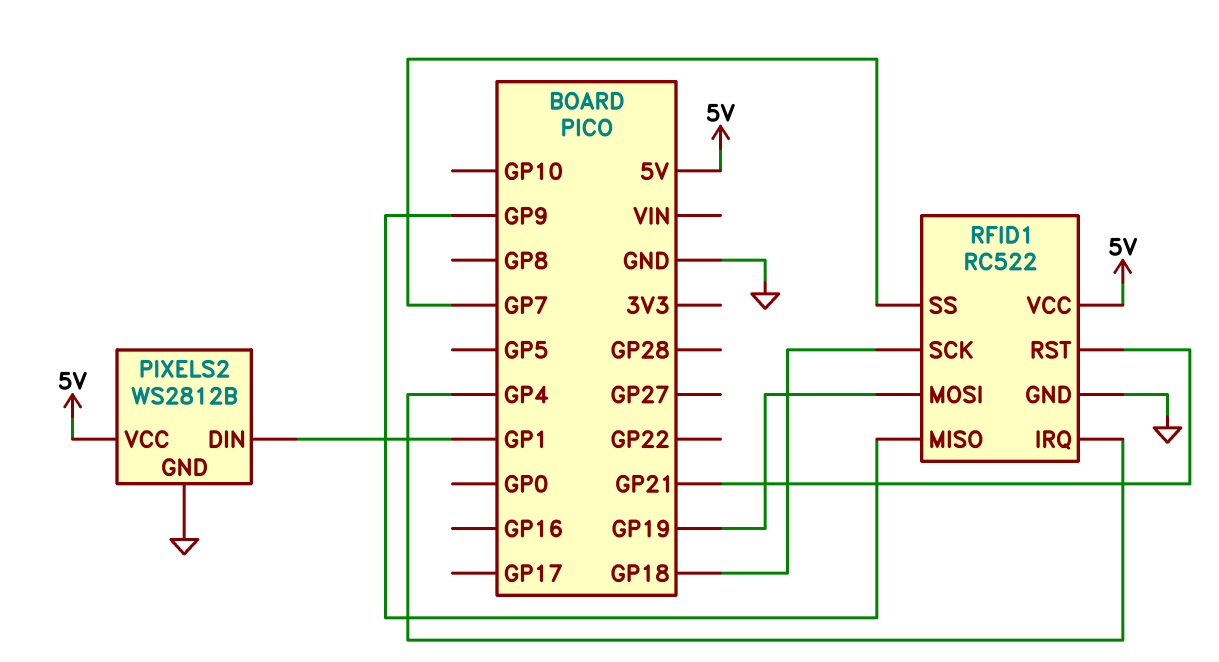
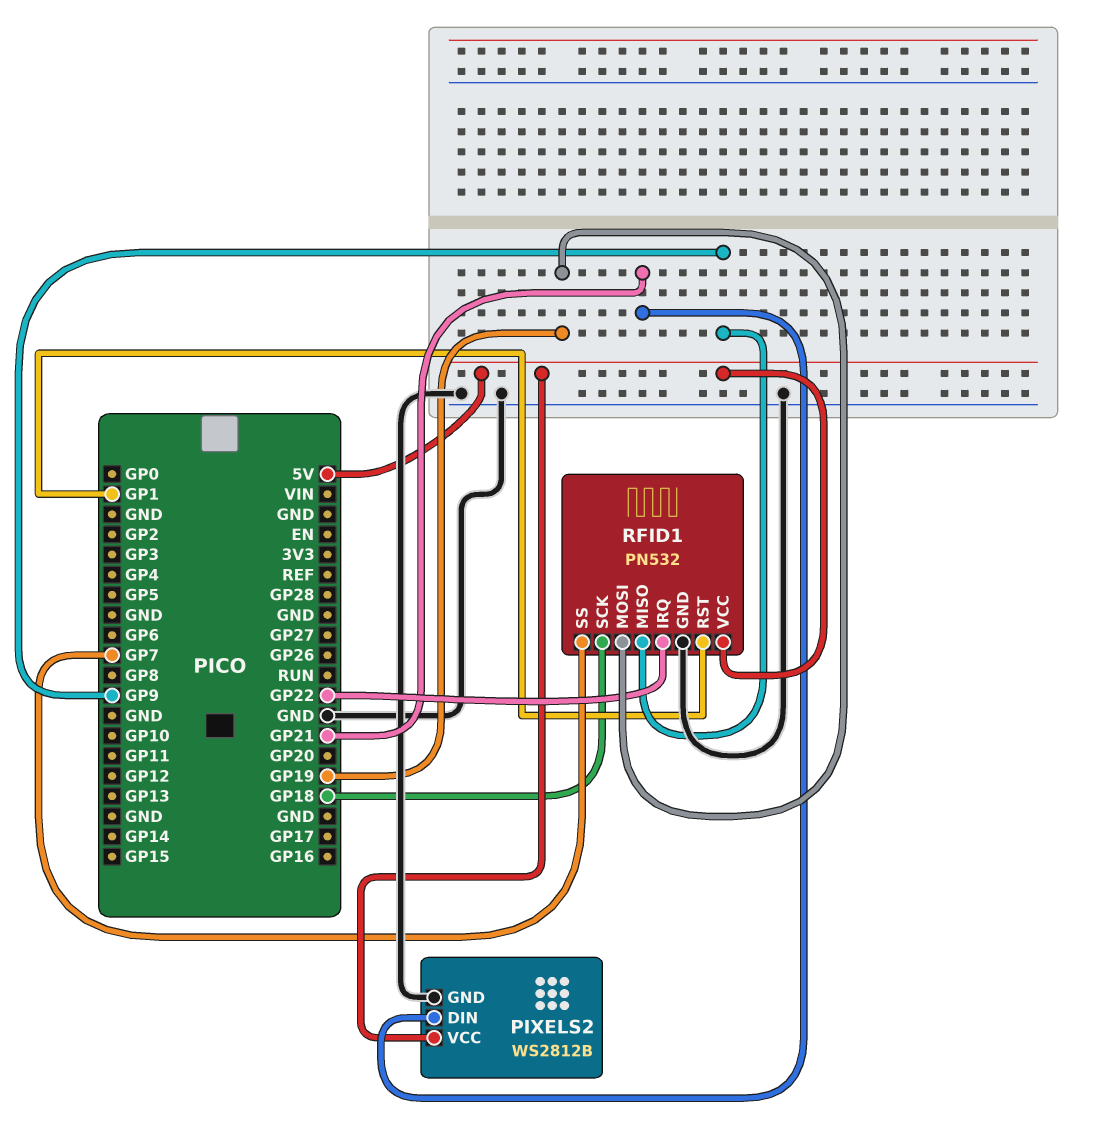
PIXELS2 pin DIN: GP1 -> GP21
RFID1: RC522 -> PN532
RFID1 pin IRQ: GP4 -> GP22
RFID1 pin RST: GP21 -> GP1

